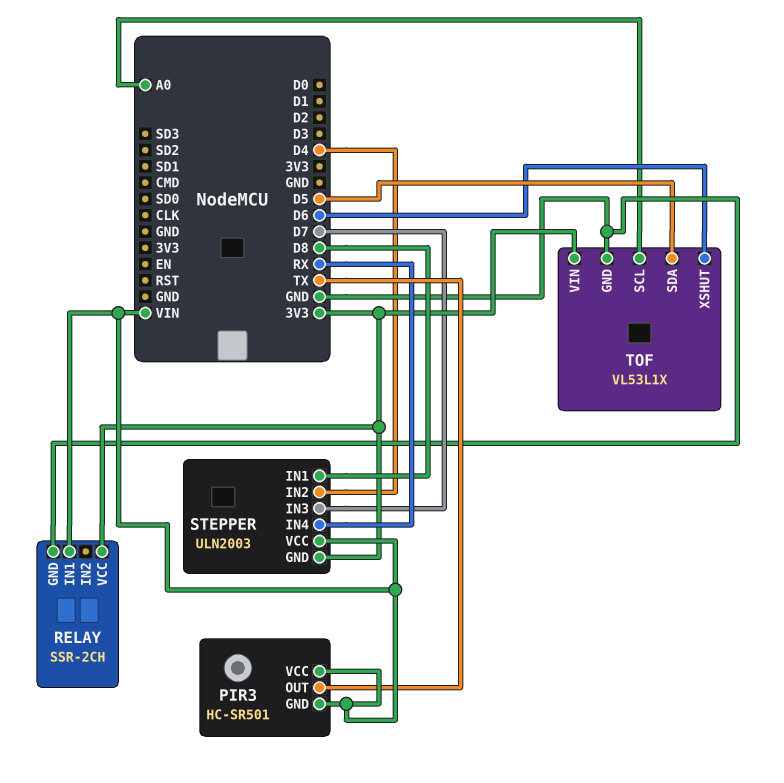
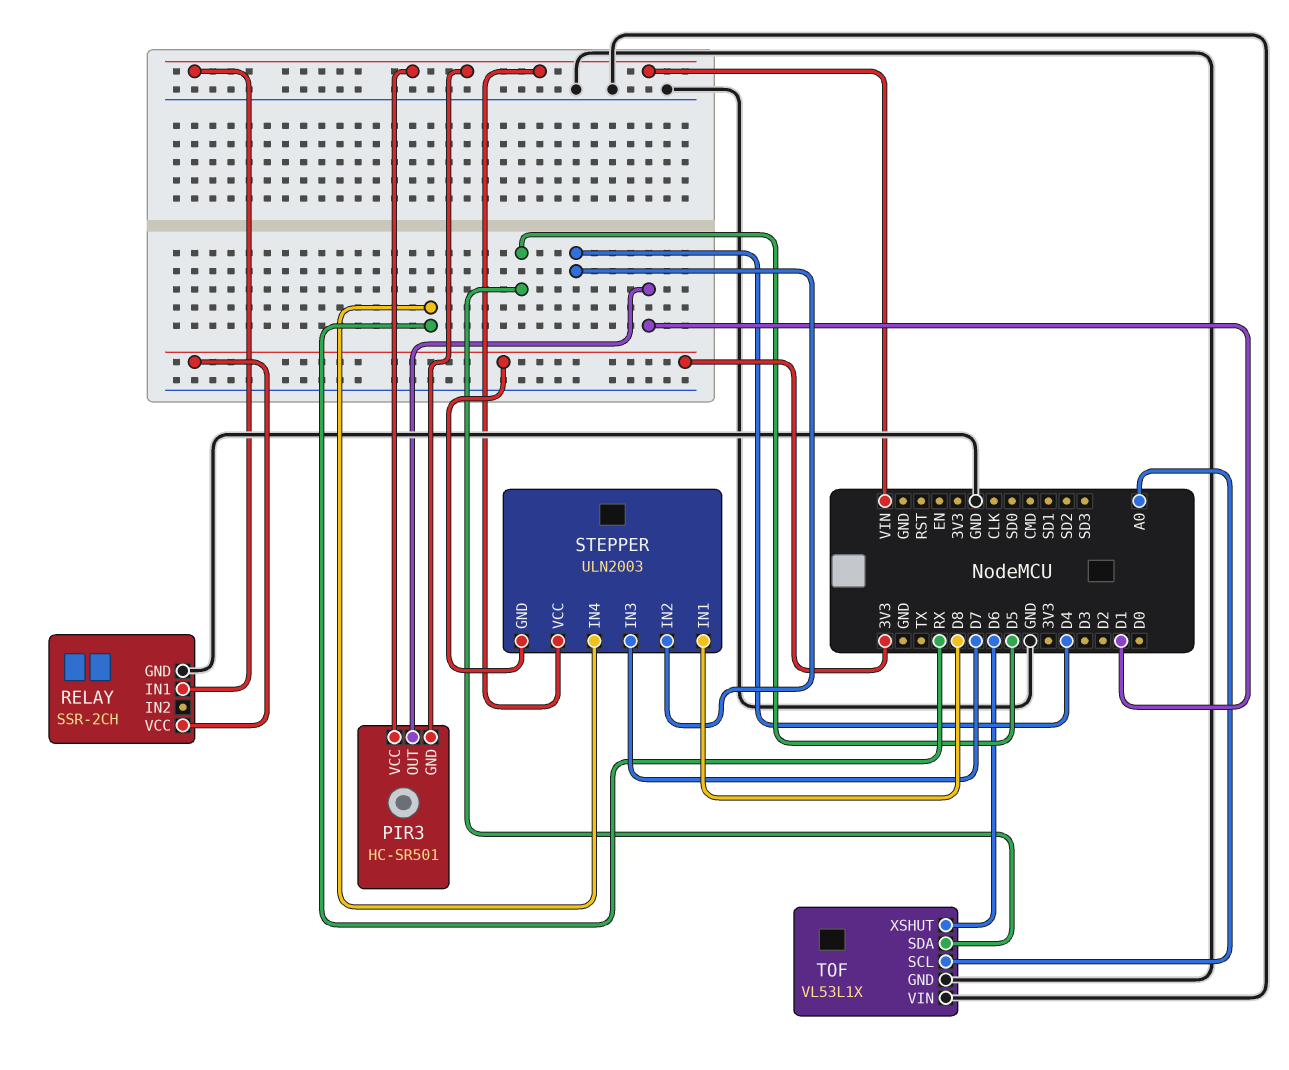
PIR3 pin OUT: TX -> D1
TOF pin VIN: 3V3 -> GND

